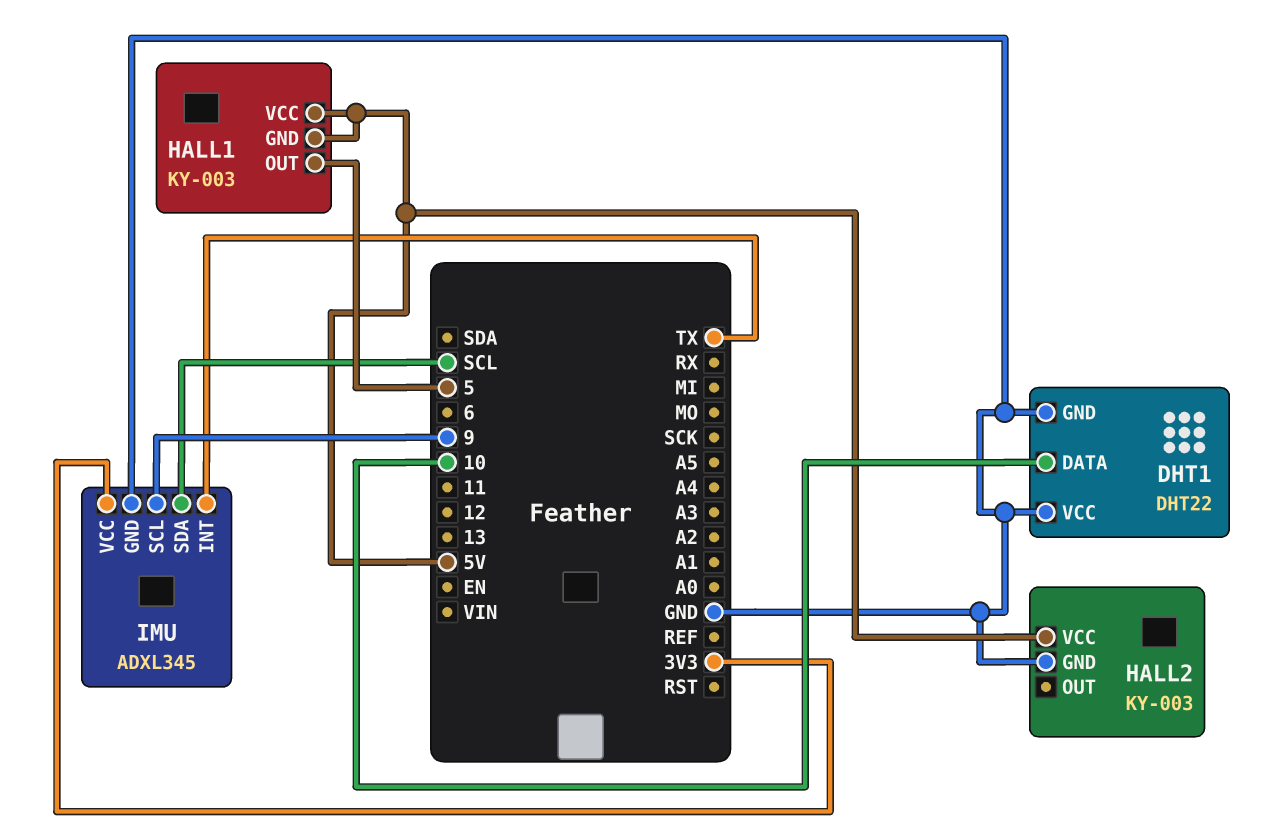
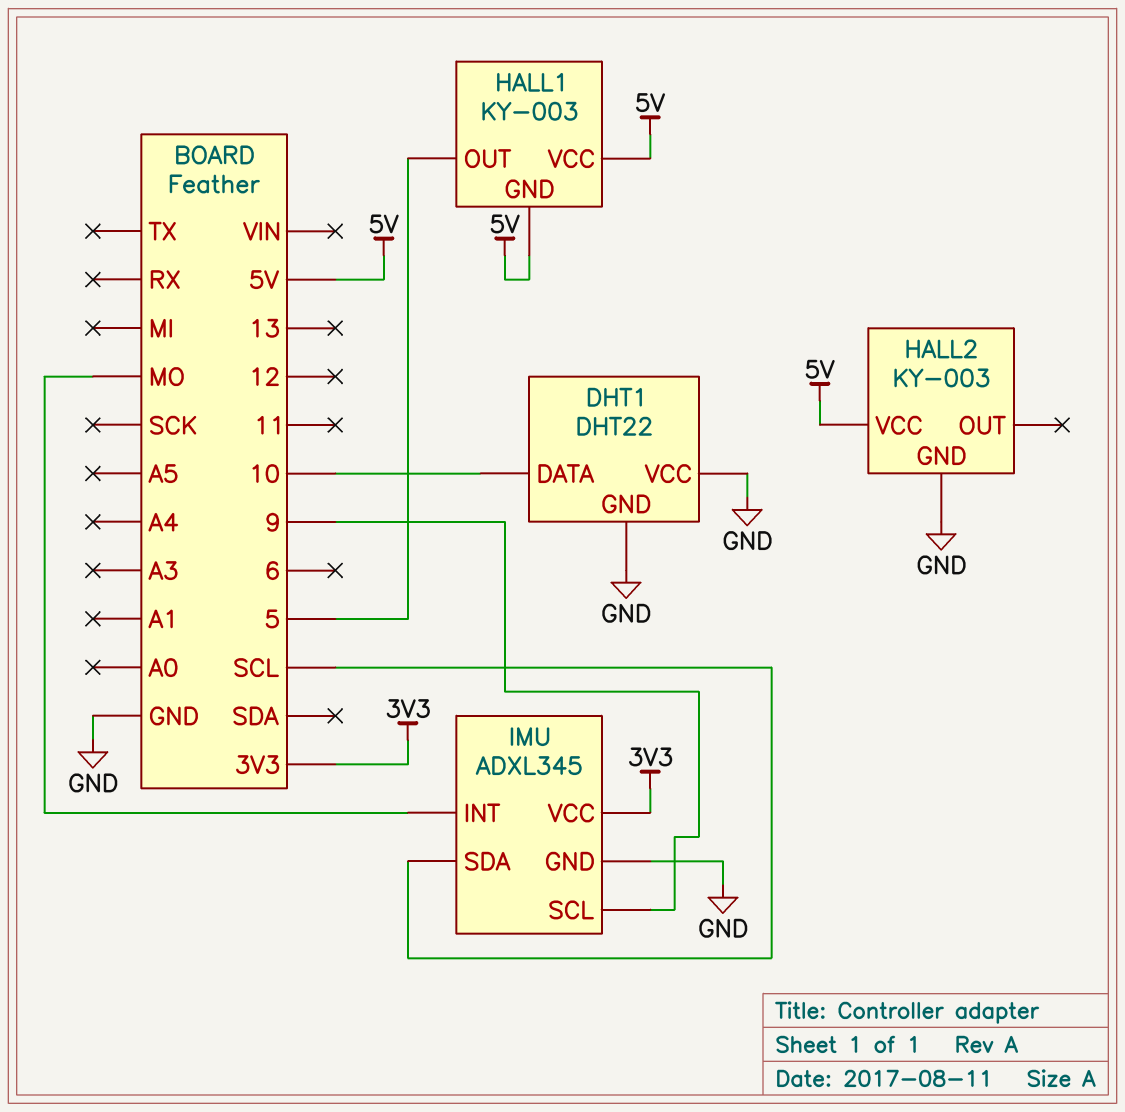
IMU pin INT: TX -> MO

